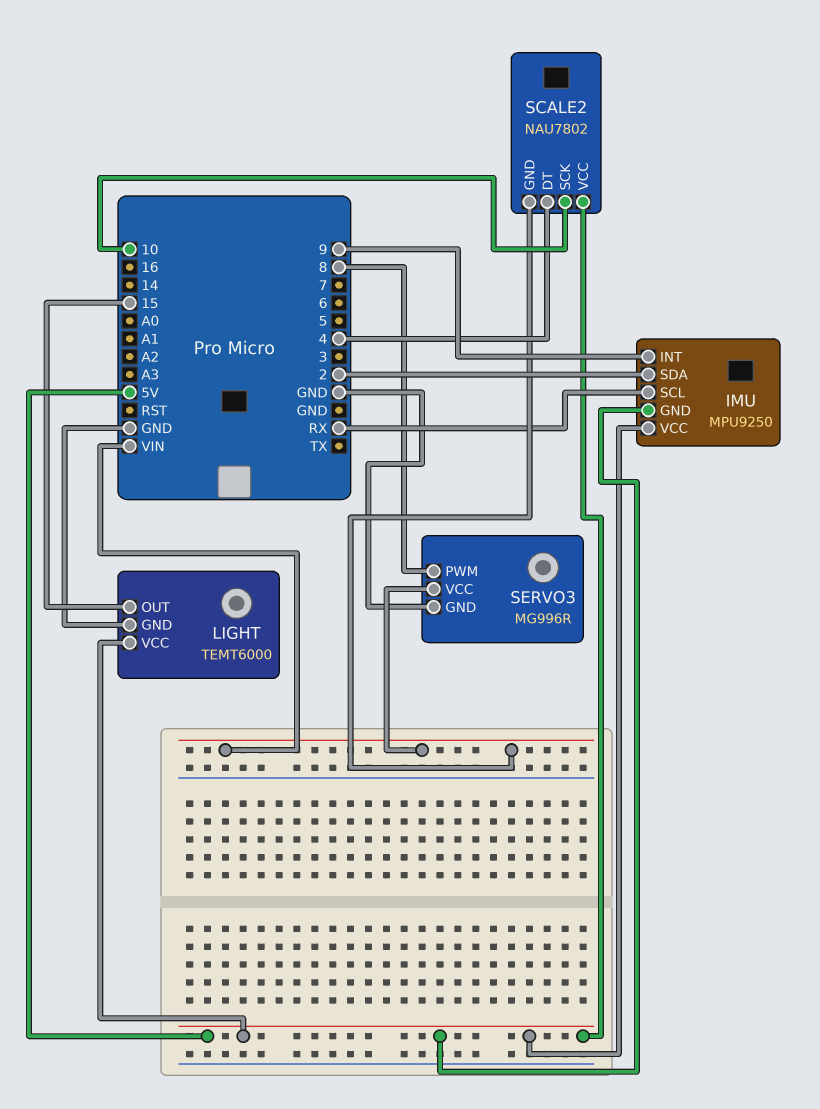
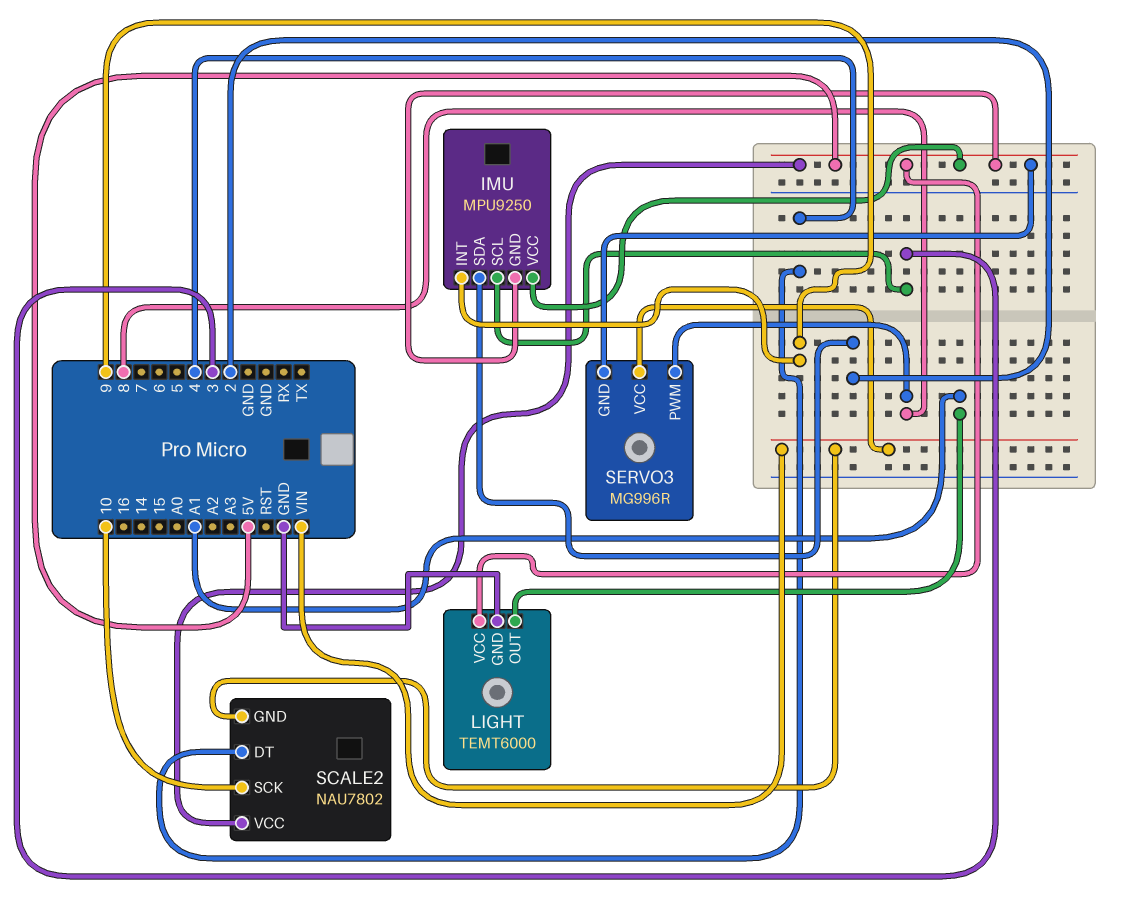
IMU pin SCL: RX -> 3
LIGHT pin OUT: 15 -> A1
SERVO3 pin GND: GND -> 5V

